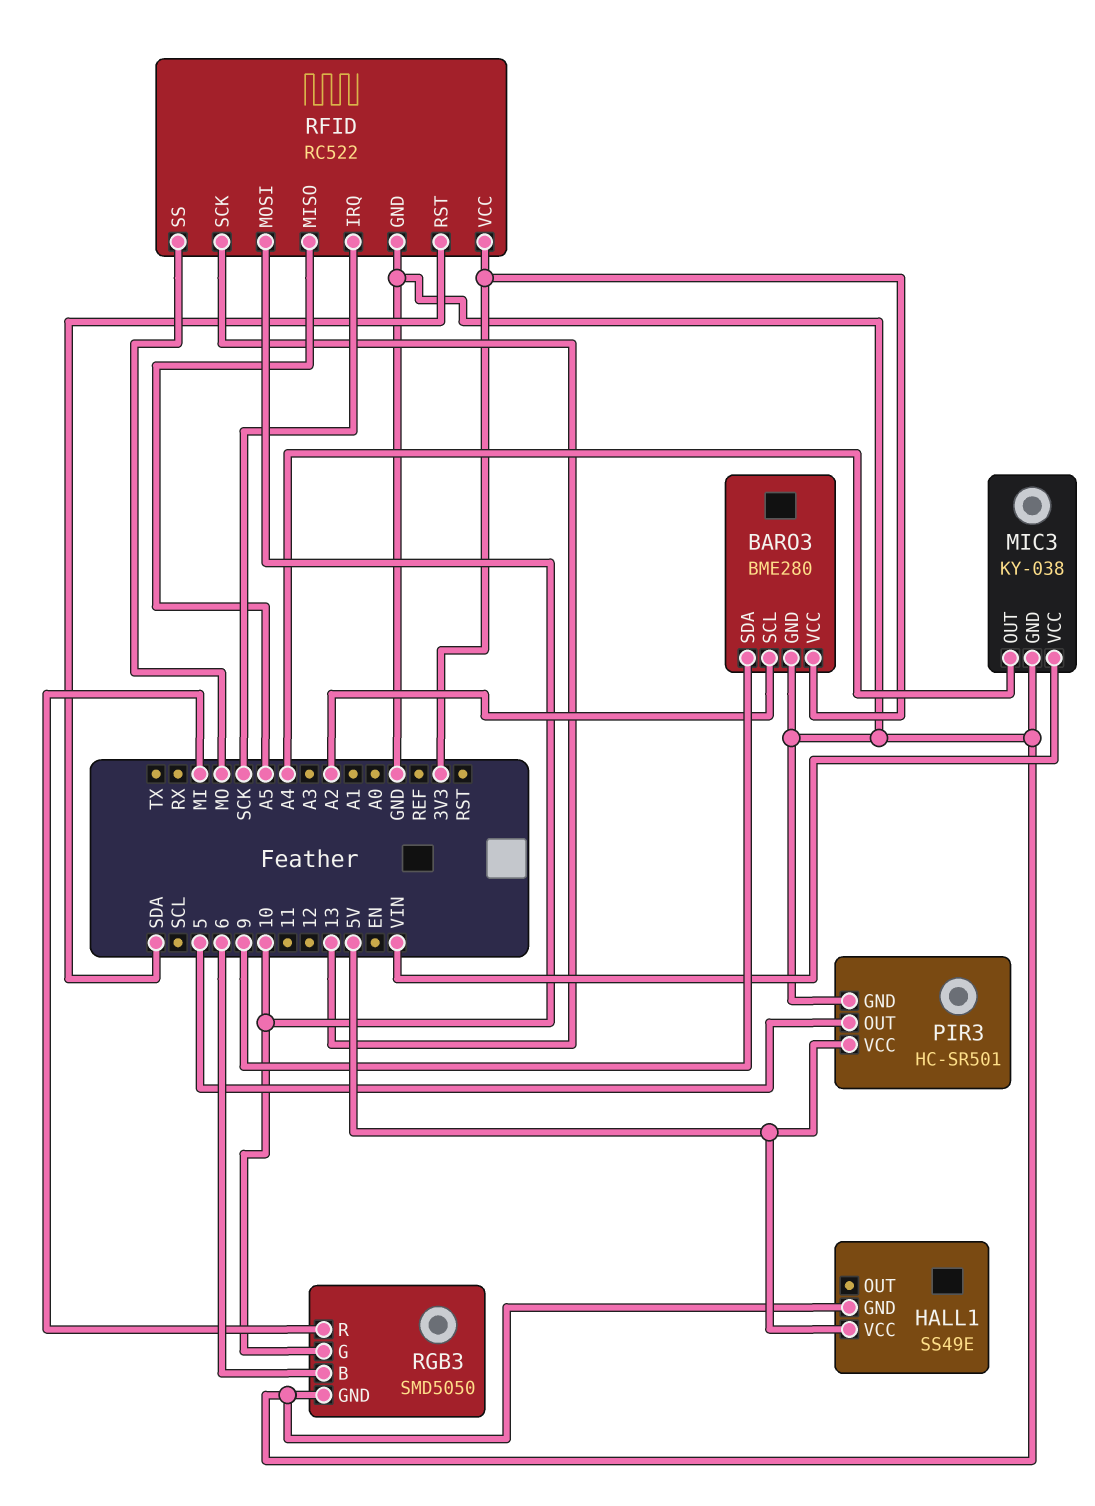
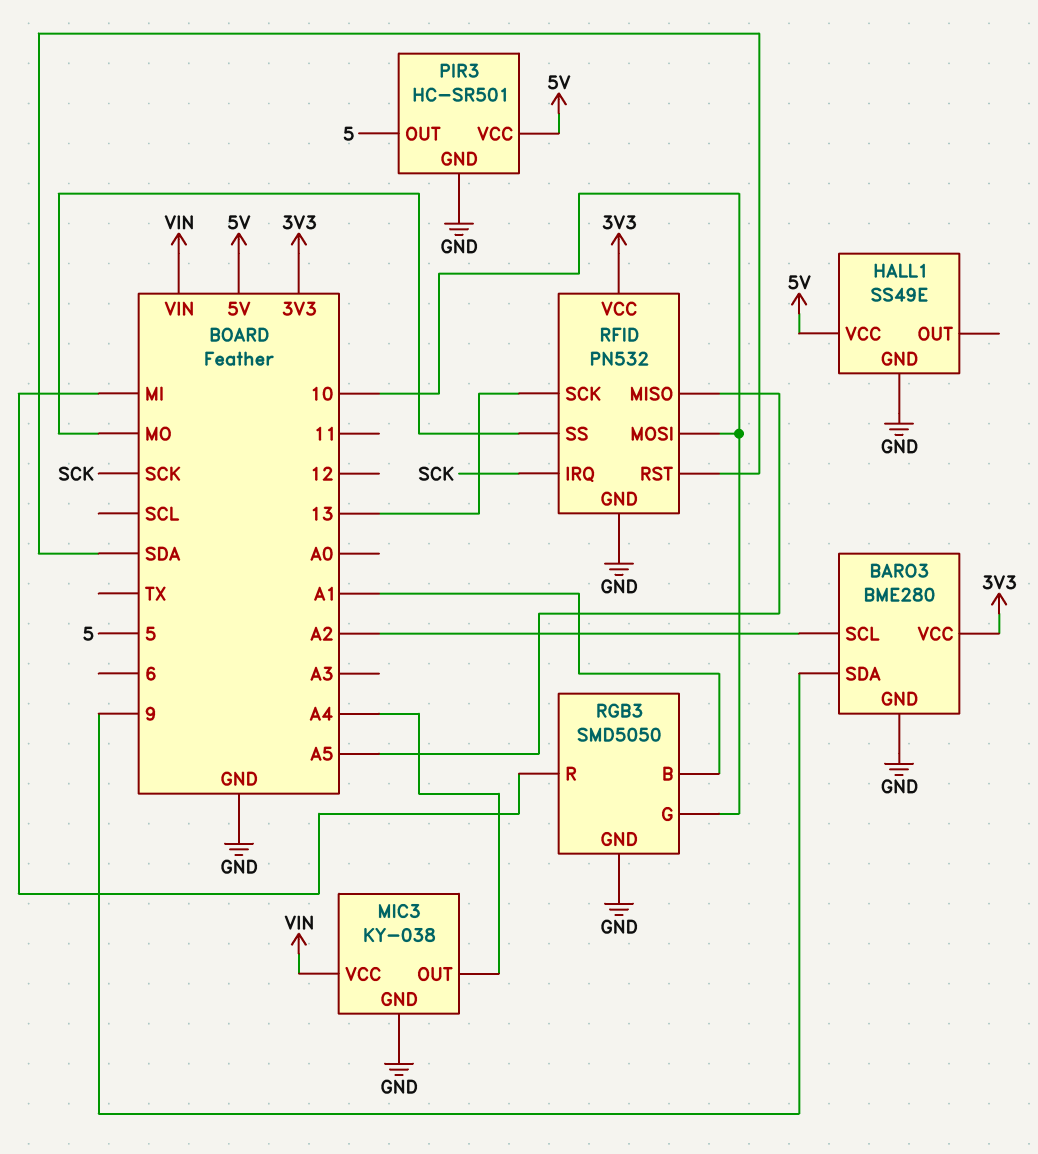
RFID: RC522 -> PN532
RGB3 pin B: 6 -> A1

